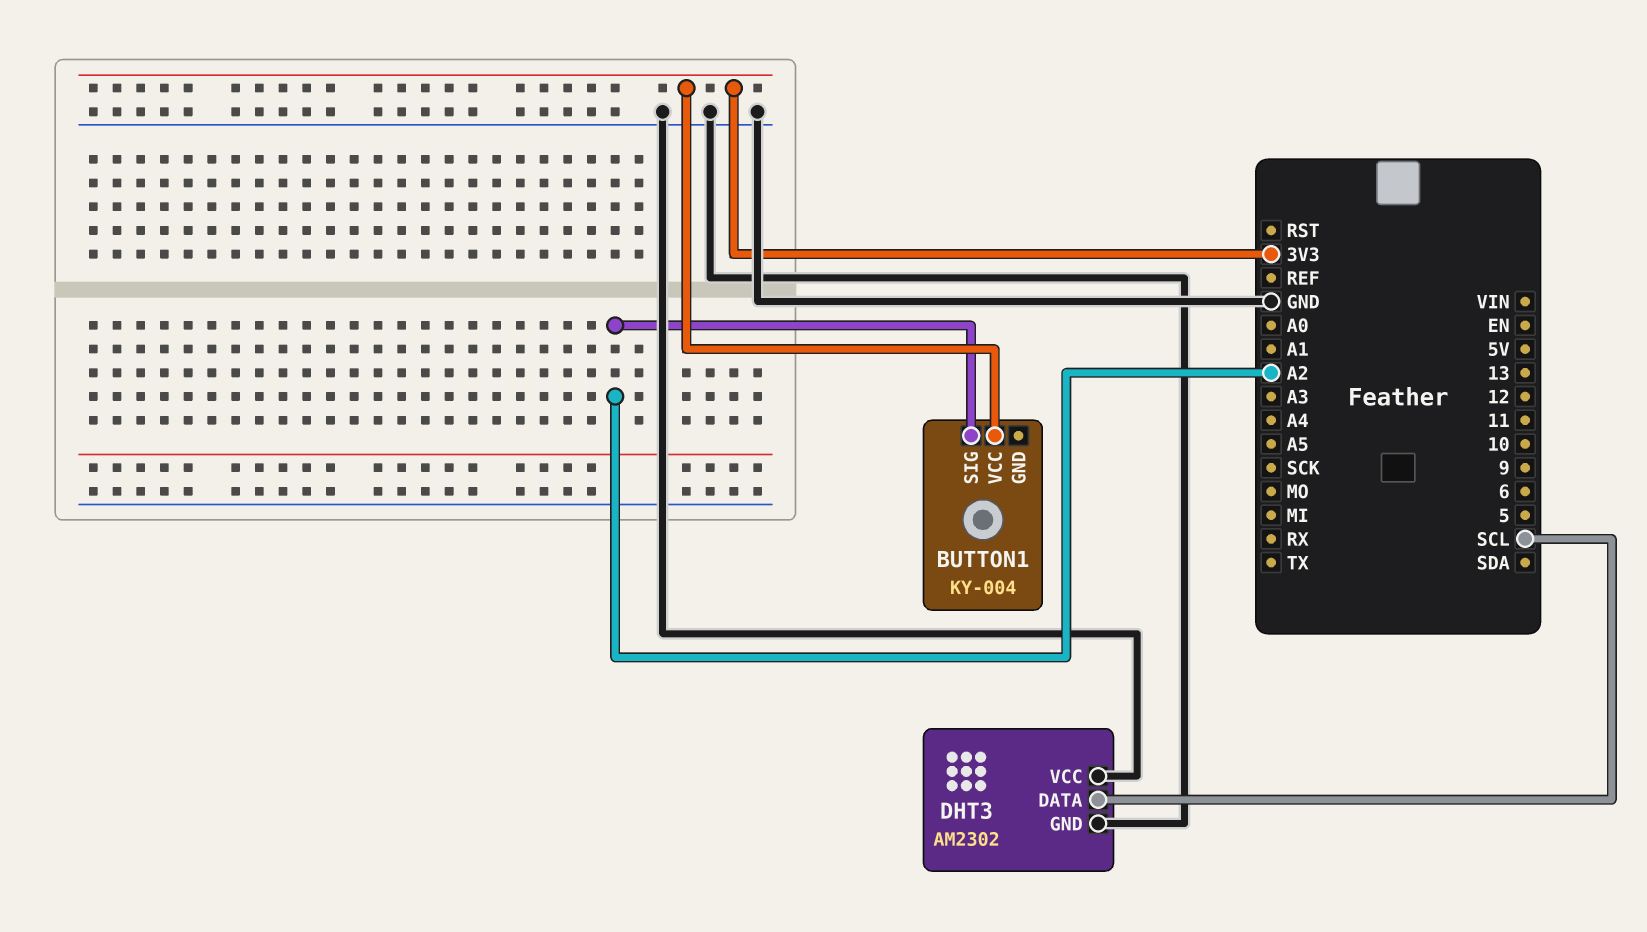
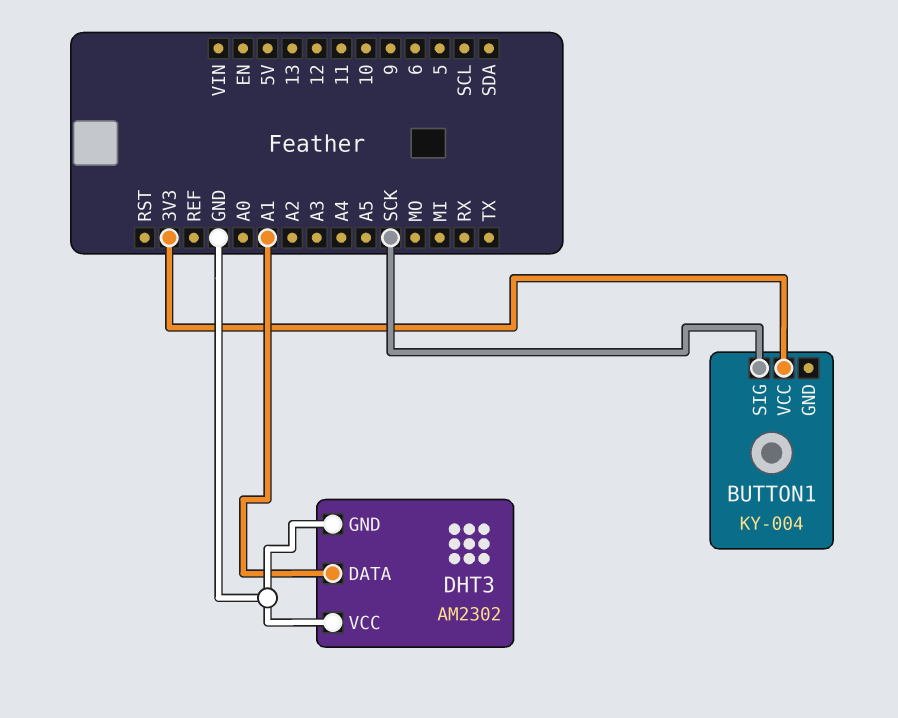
BUTTON1 pin SIG: A2 -> SCK
DHT3 pin DATA: SCL -> A1

